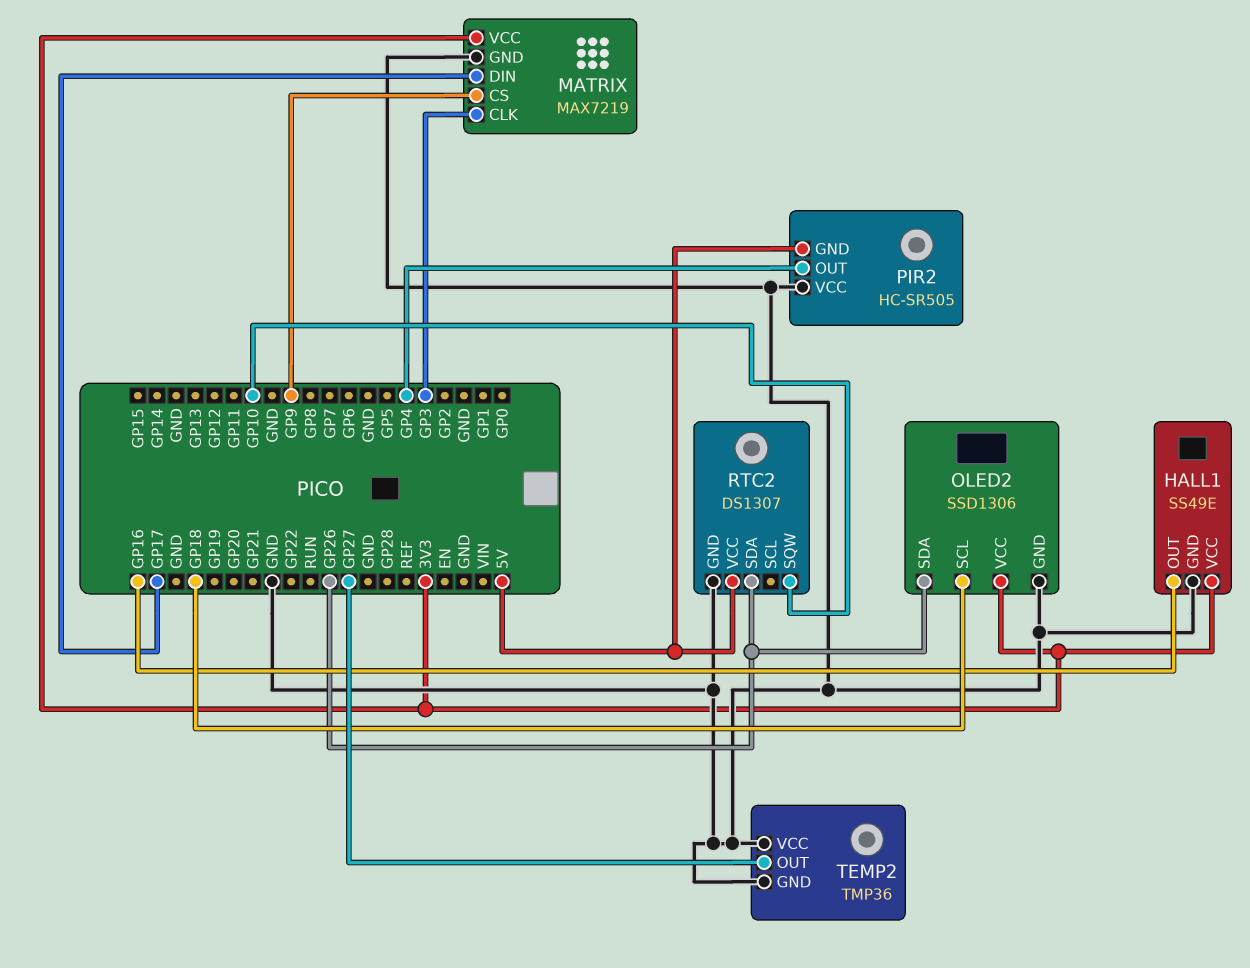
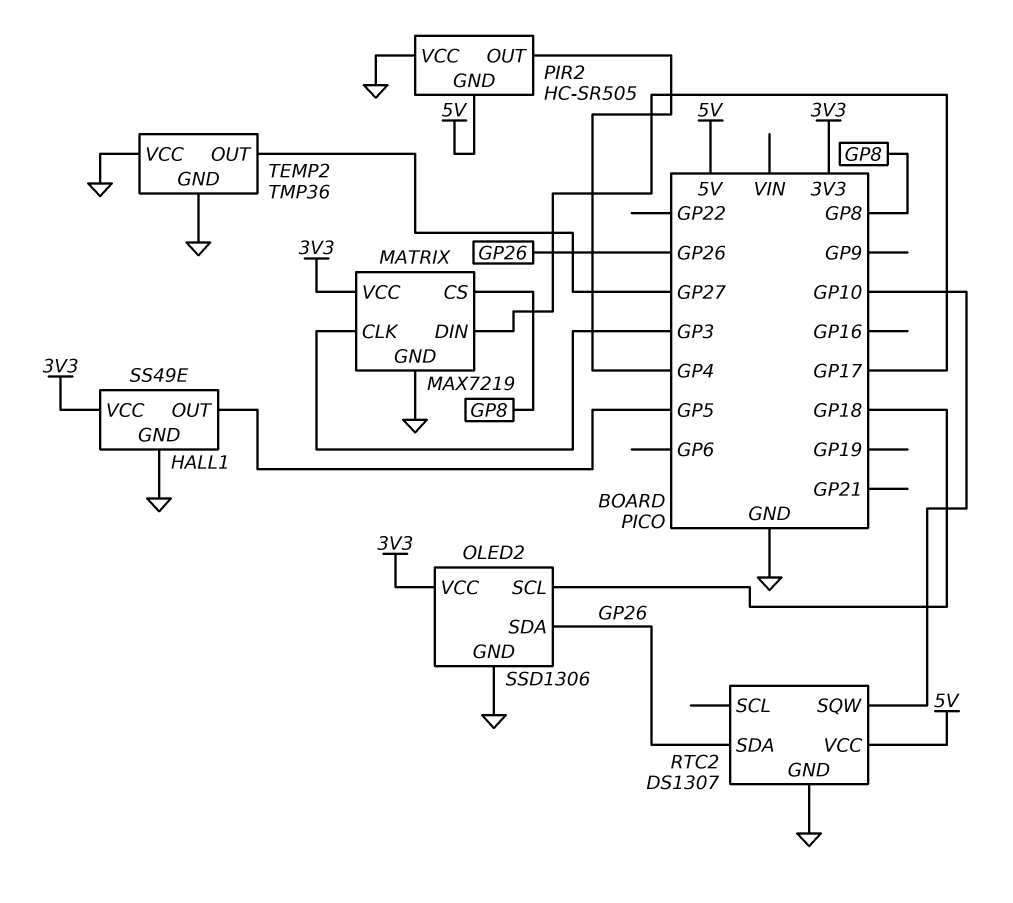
HALL1 pin OUT: GP16 -> GP5
MATRIX pin CS: GP9 -> GP8

